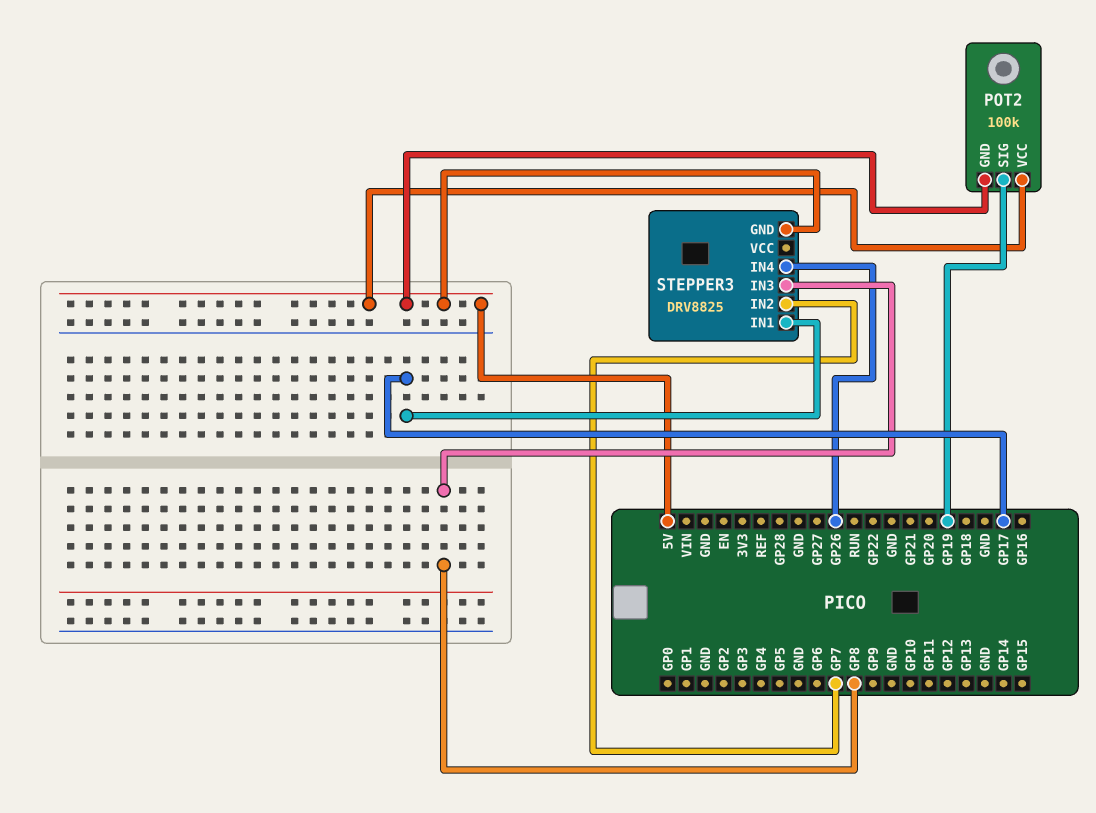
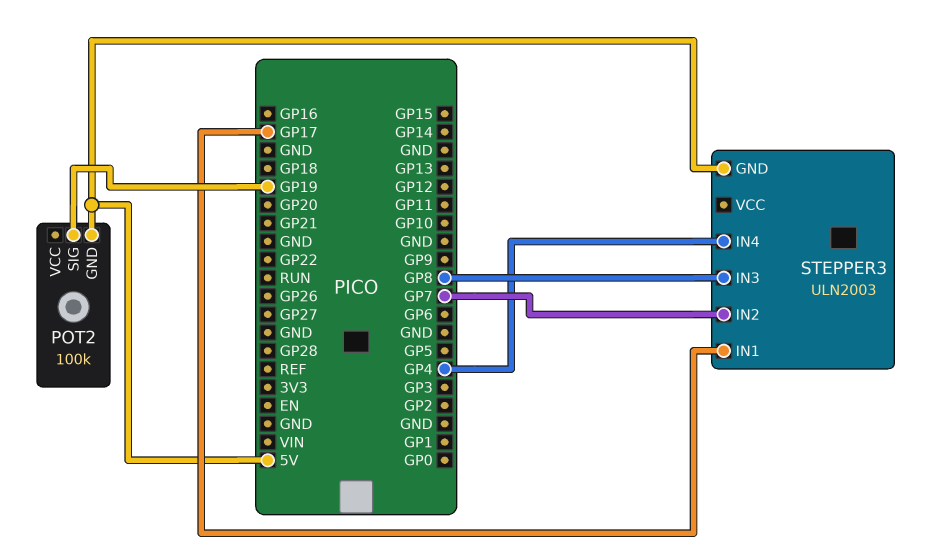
POT2 pin VCC: 5V -> none
STEPPER3: DRV8825 -> ULN2003
STEPPER3 pin IN4: GP26 -> GP4

